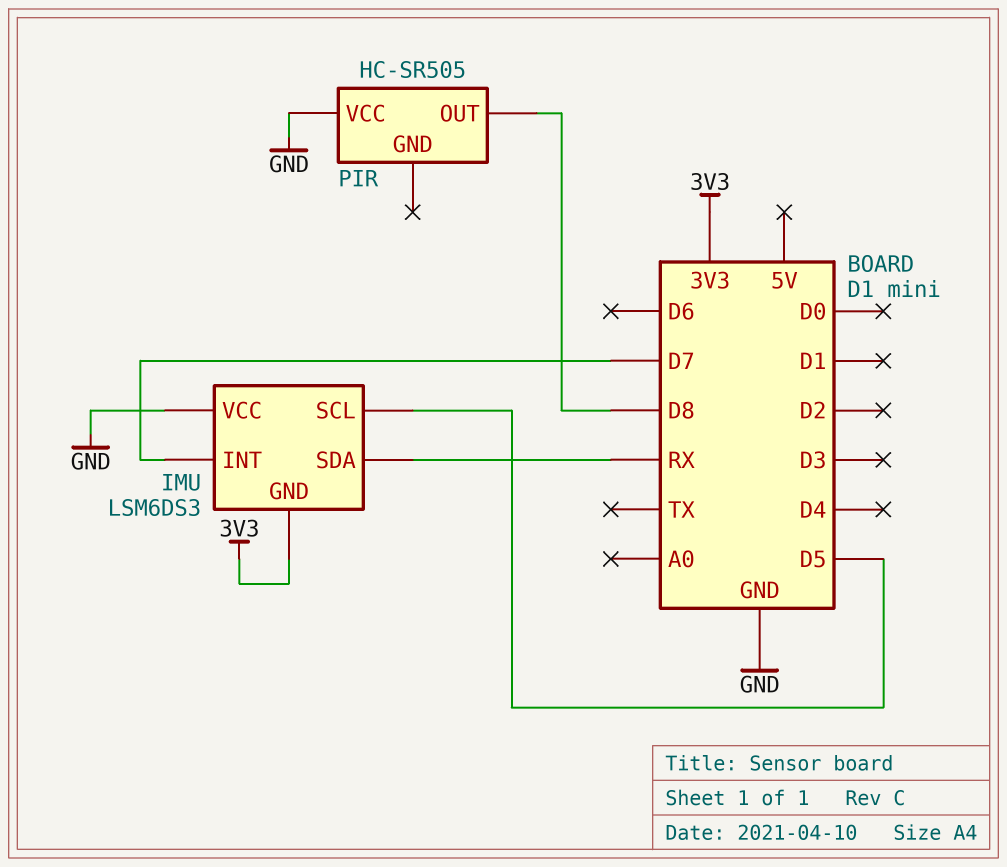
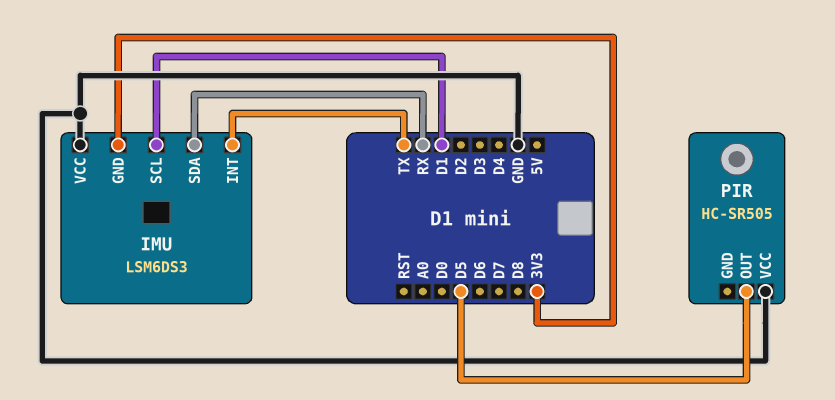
IMU pin INT: D7 -> TX
IMU pin SCL: D5 -> D1
PIR pin OUT: D8 -> D5

